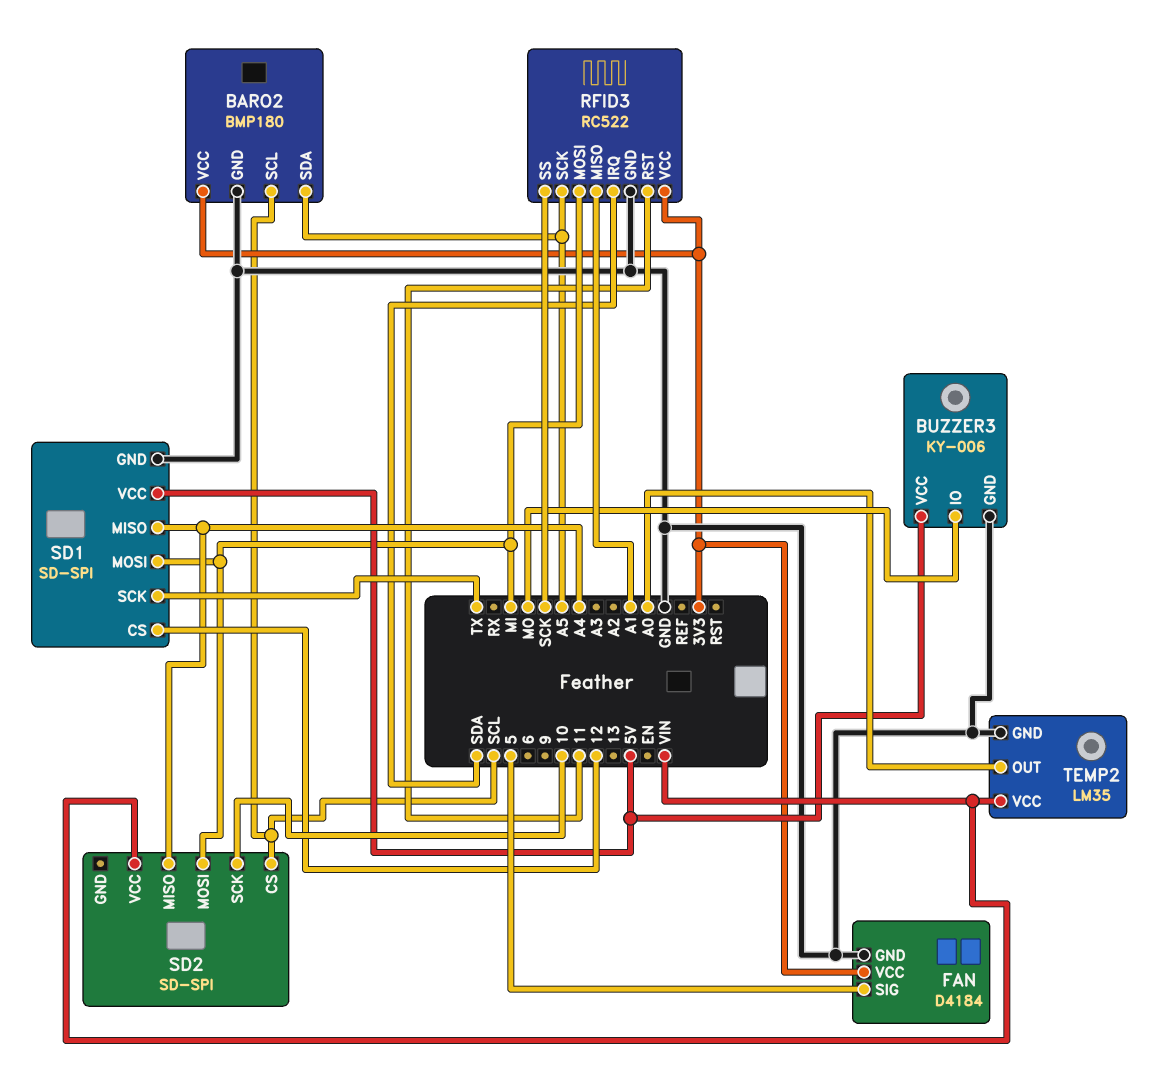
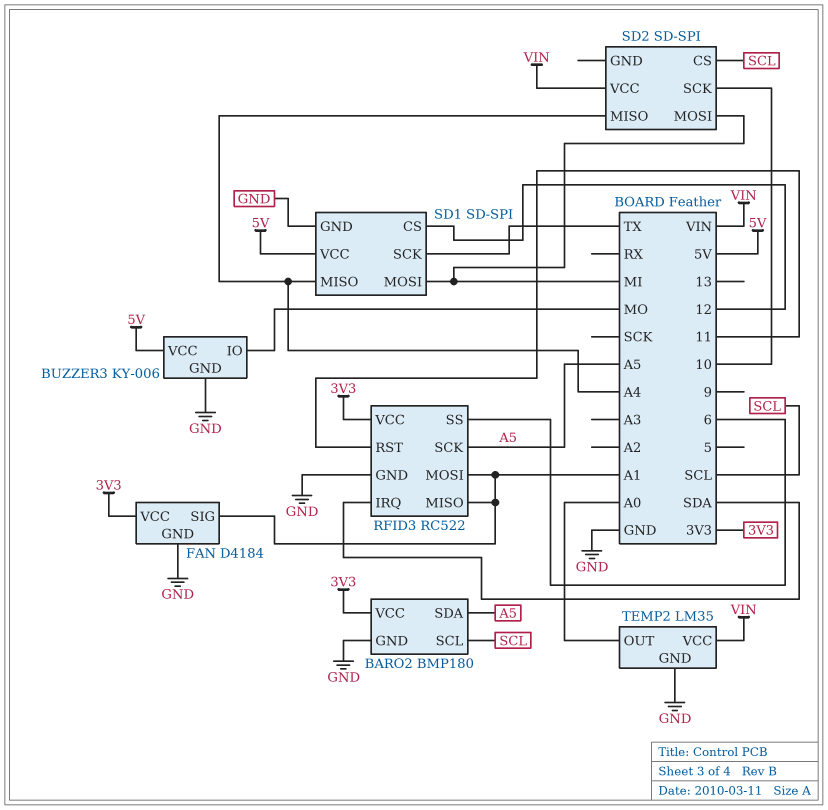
FAN pin SIG: 5 -> A1
RFID3 pin MOSI: MI -> A1
RFID3 pin SS: SCK -> 6

